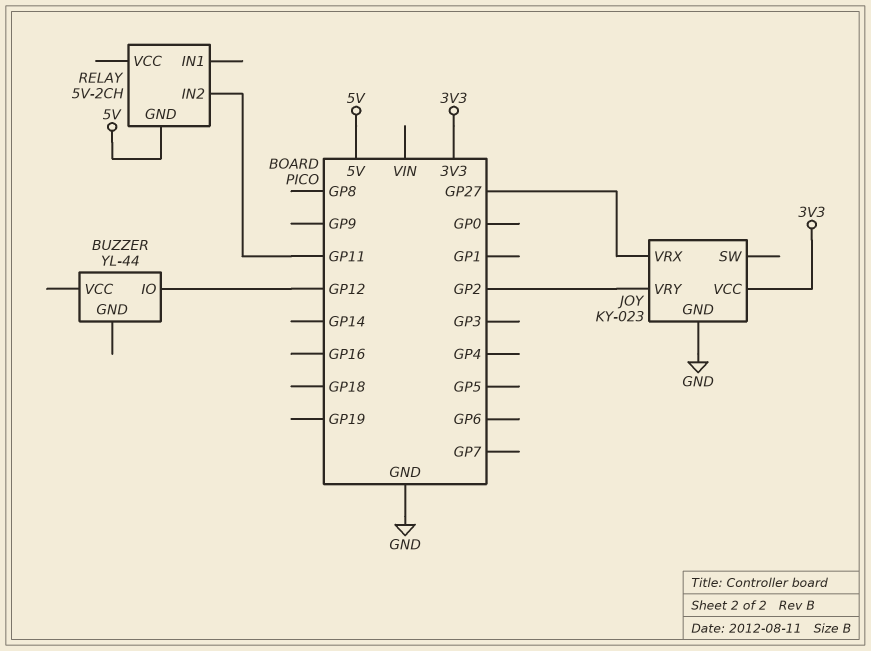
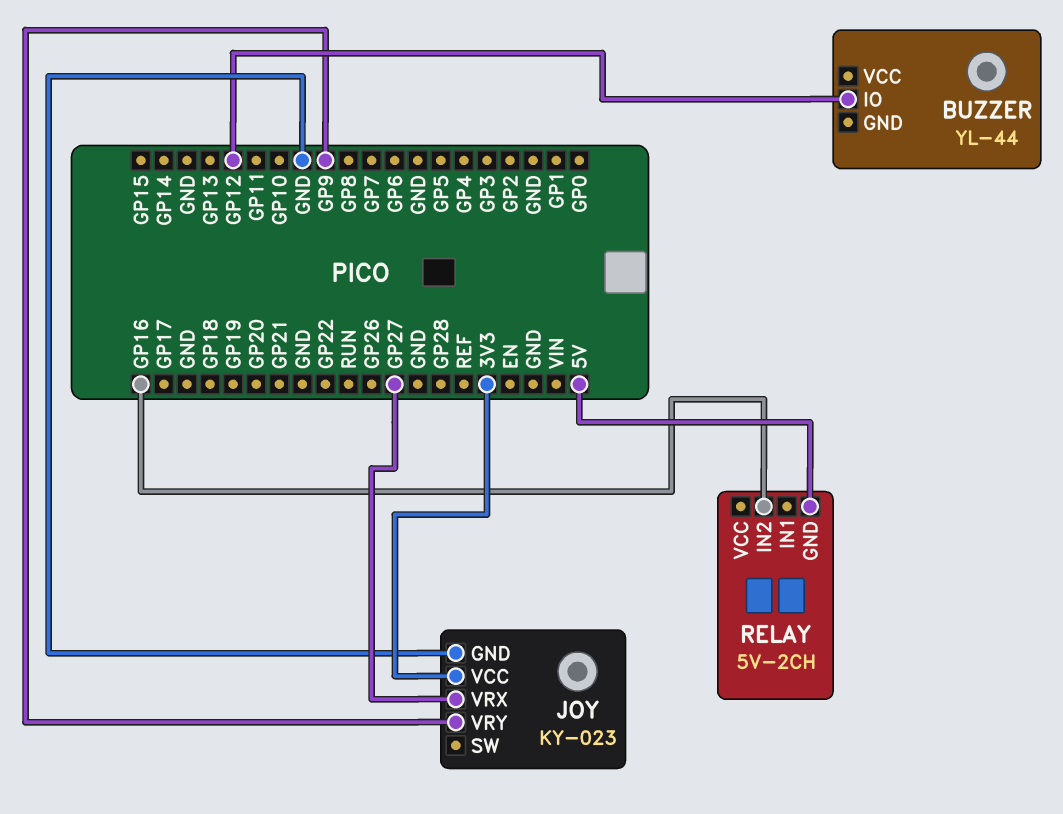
JOY pin VRY: GP2 -> GP9
RELAY pin IN2: GP11 -> GP16

